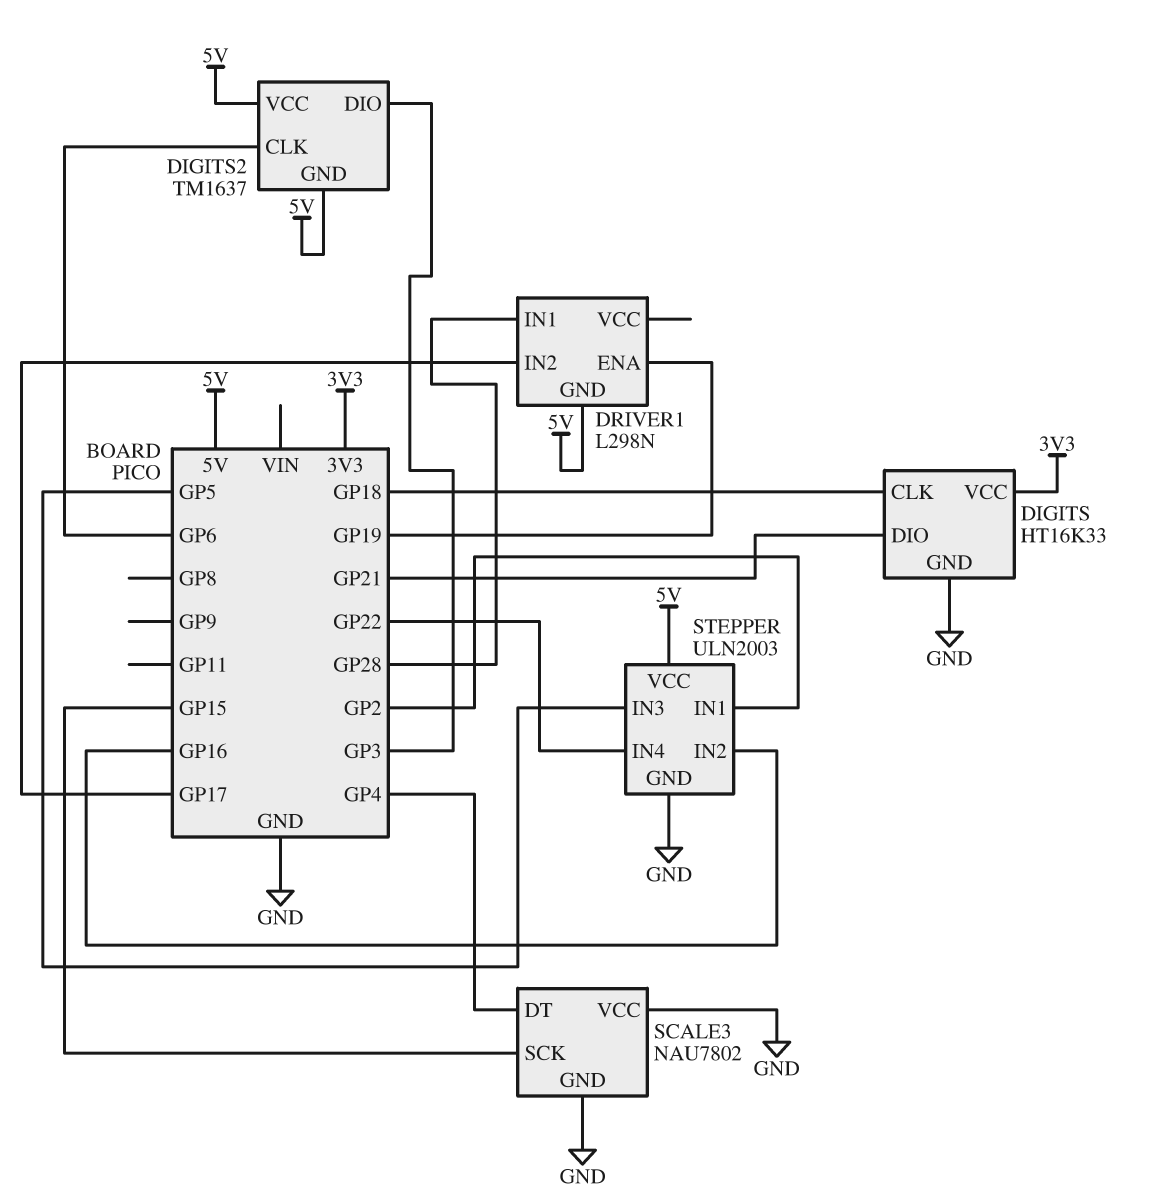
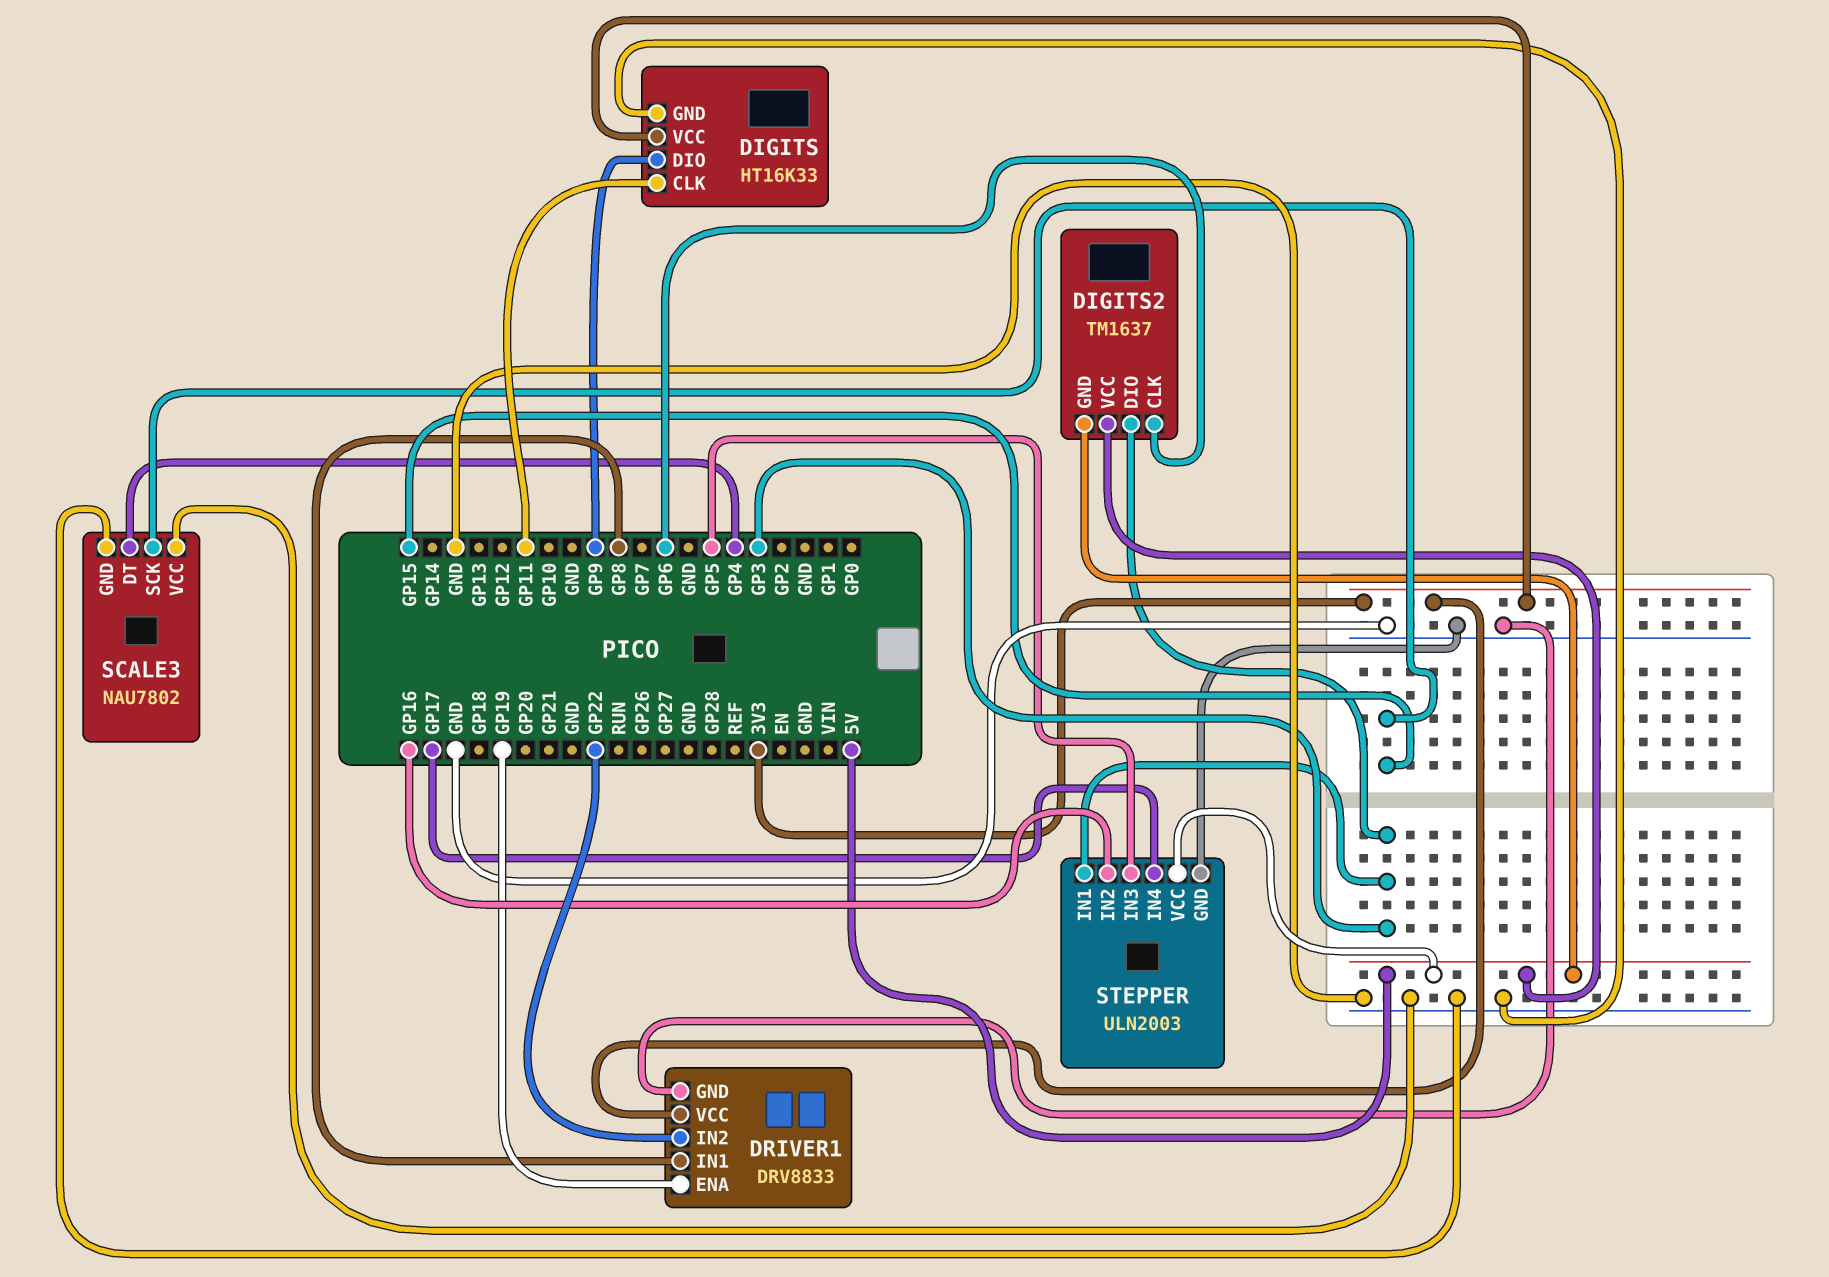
DIGITS pin CLK: GP18 -> GP11
DIGITS pin DIO: GP21 -> GP9
DRIVER1: L298N -> DRV8833
DRIVER1 pin GND: 5V -> GND
DRIVER1 pin IN1: GP28 -> GP8
DRIVER1 pin IN2: GP17 -> GP22
DRIVER1 pin VCC: none -> 3V3
STEPPER pin IN1: GP2 -> GP3
STEPPER pin IN4: GP22 -> GP17

